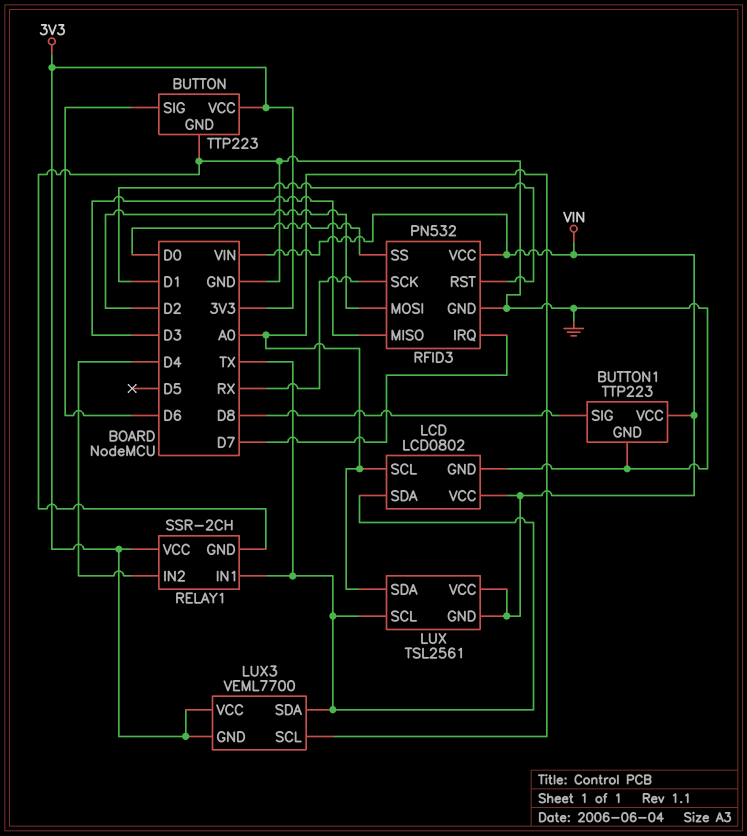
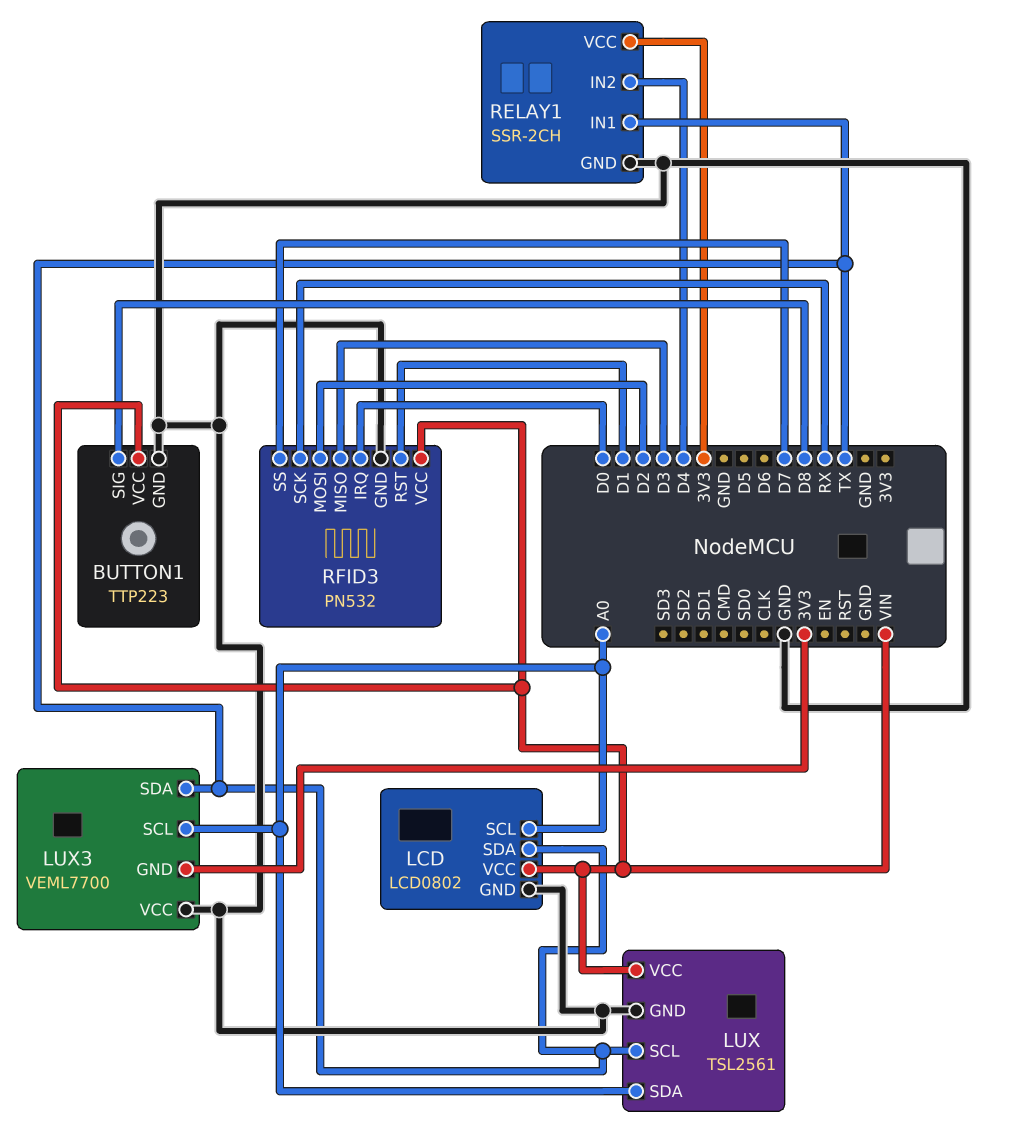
BUTTON: TTP223 -> none
BUTTON pin GND: GND -> none
BUTTON pin SIG: D6 -> none
BUTTON pin VCC: 3V3 -> none
LUX pin GND: VIN -> GND
LUX3 pin VCC: 3V3 -> GND
RFID3 pin IRQ: D7 -> D0
RFID3 pin SS: D0 -> D7

